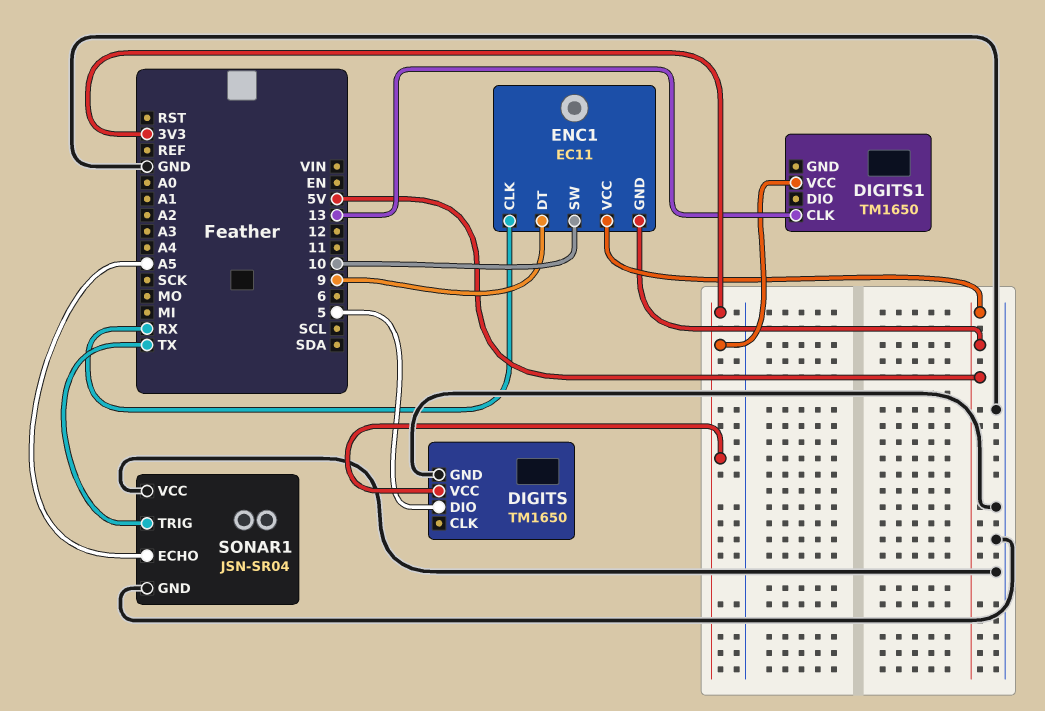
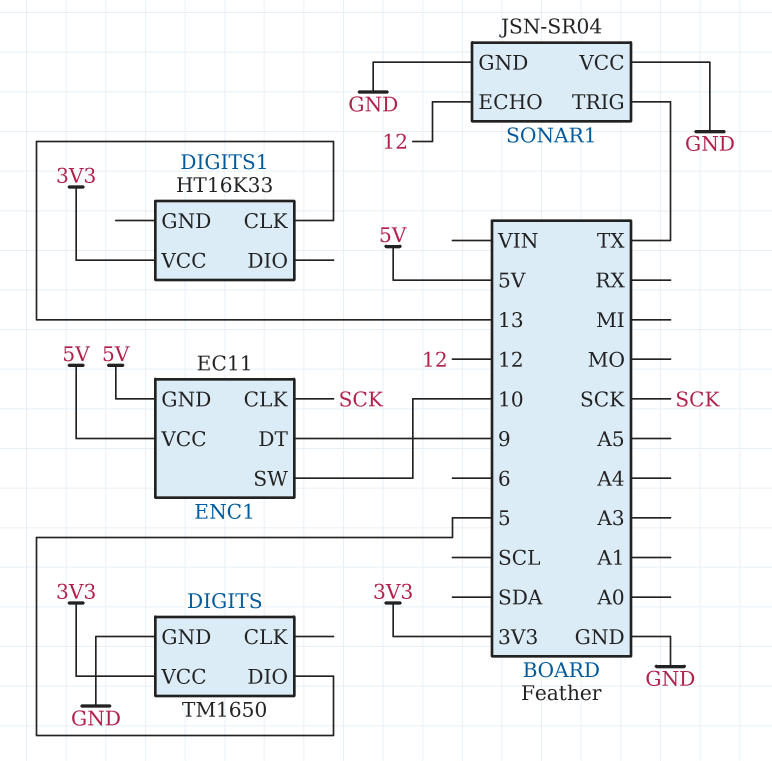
DIGITS1: TM1650 -> HT16K33
ENC1 pin CLK: RX -> SCK
SONAR1 pin ECHO: A5 -> 12

